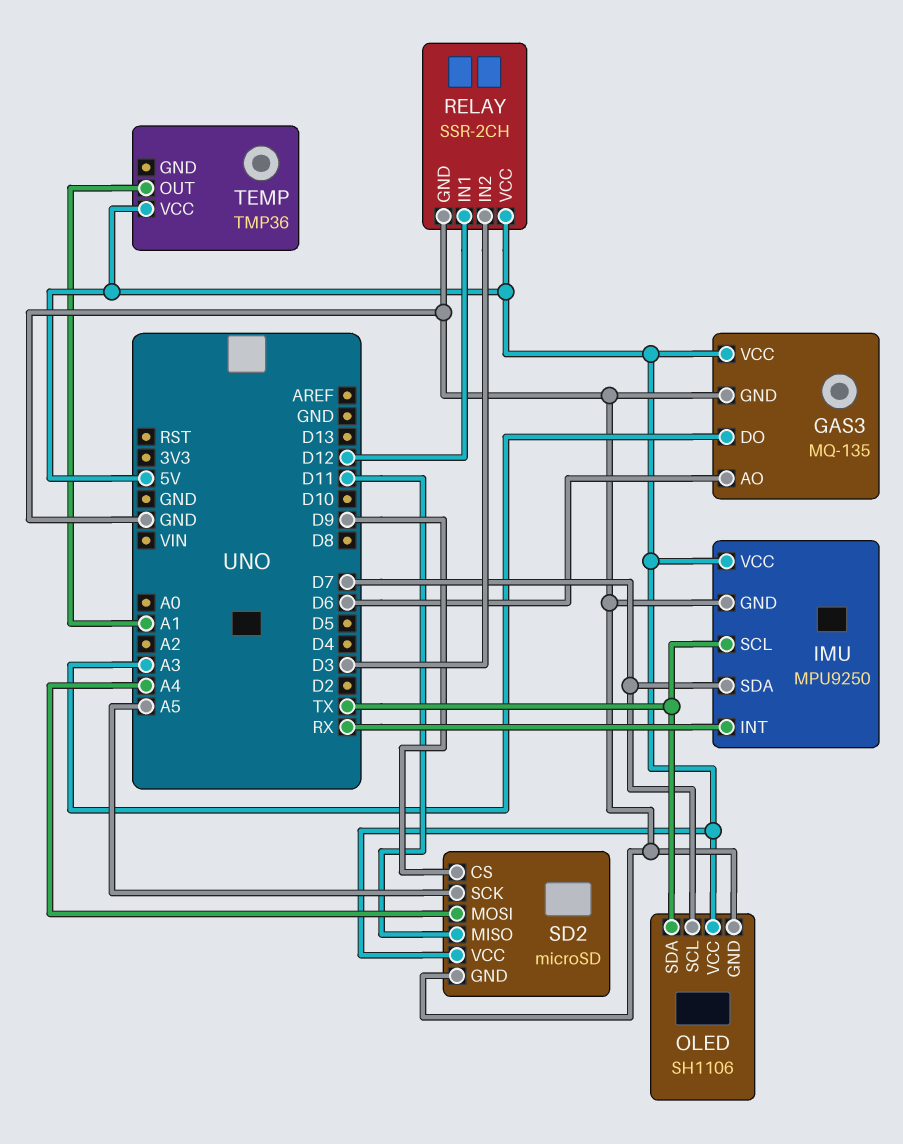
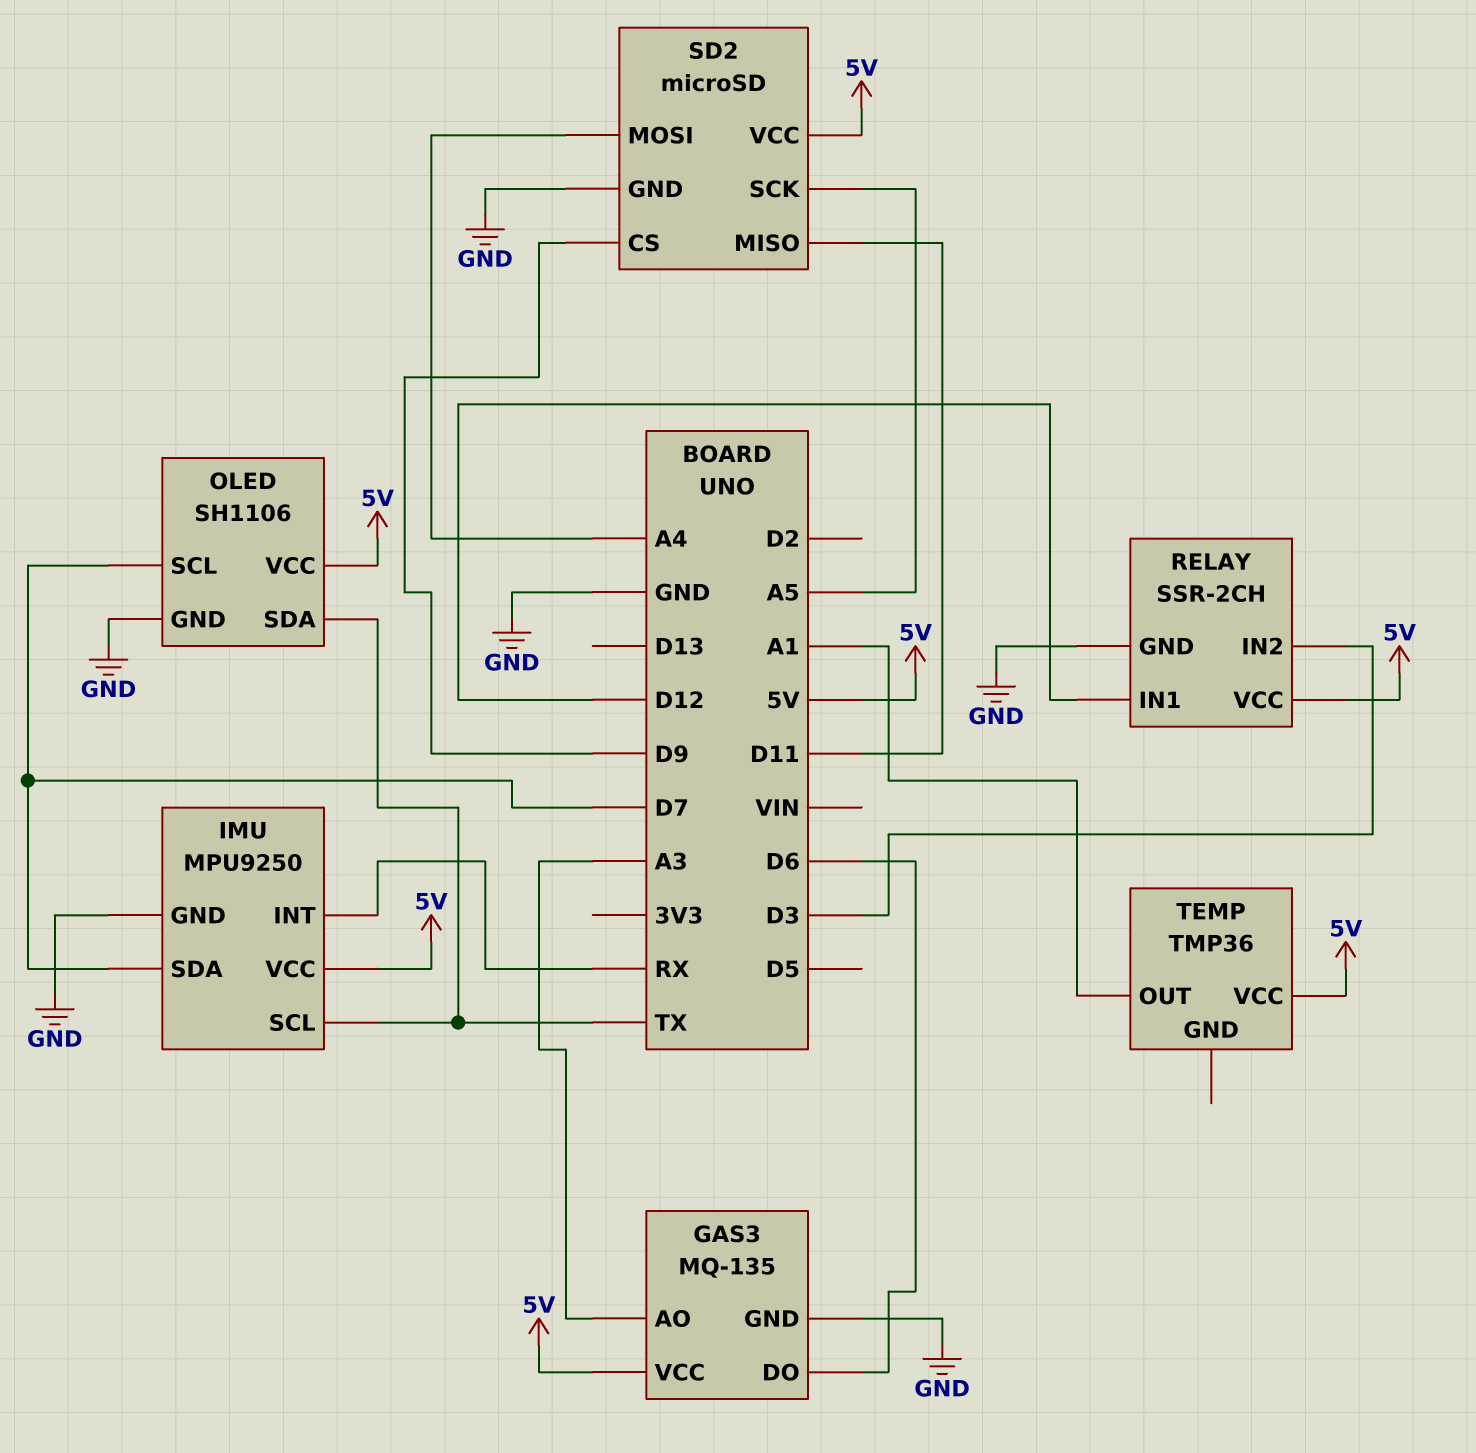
GAS3 pin AO: D6 -> A3
GAS3 pin DO: A3 -> D6

